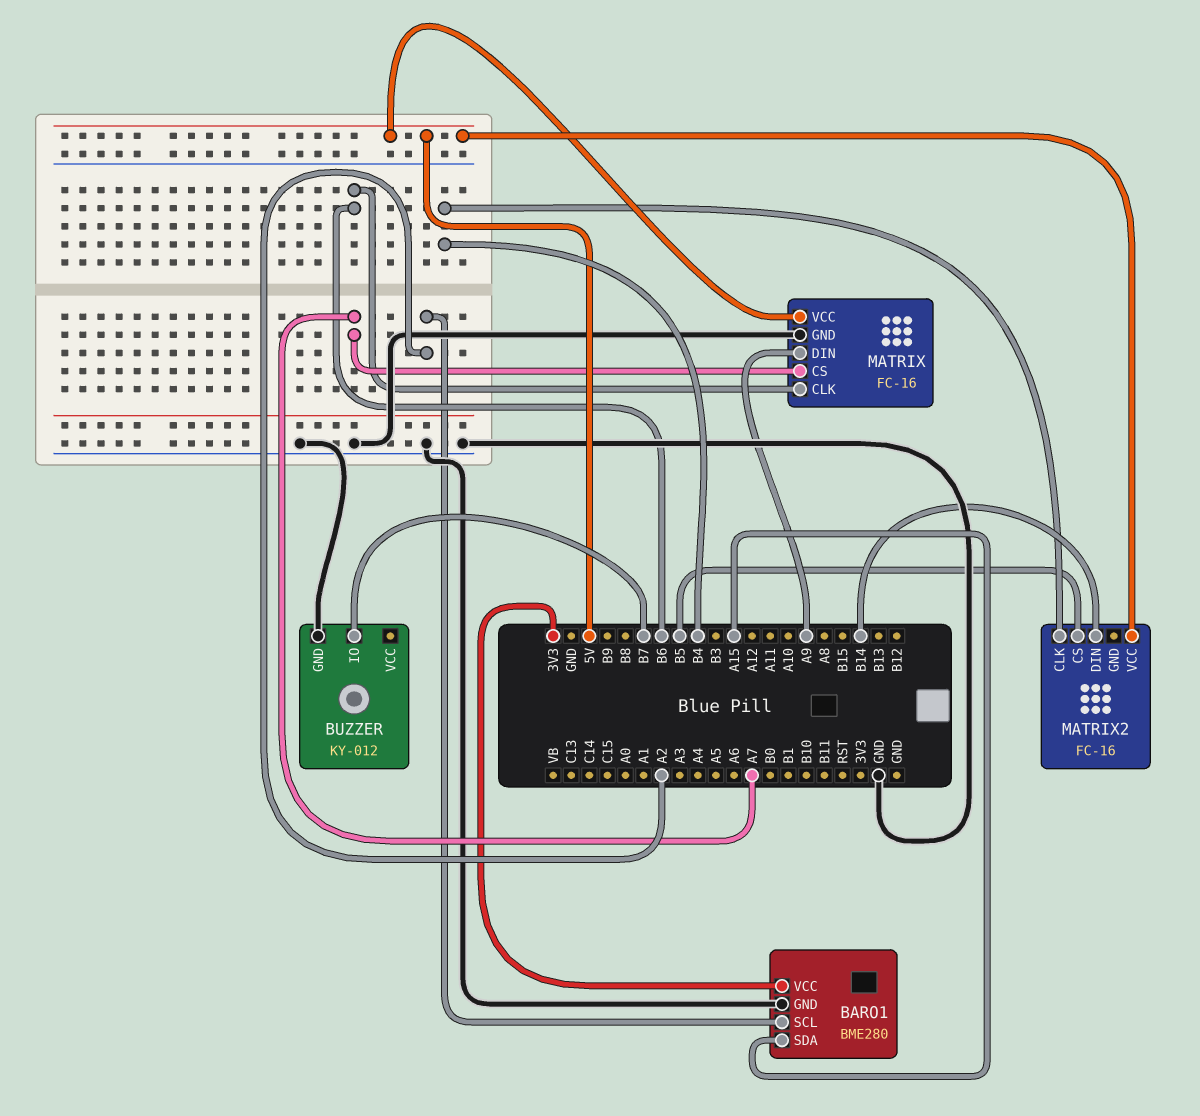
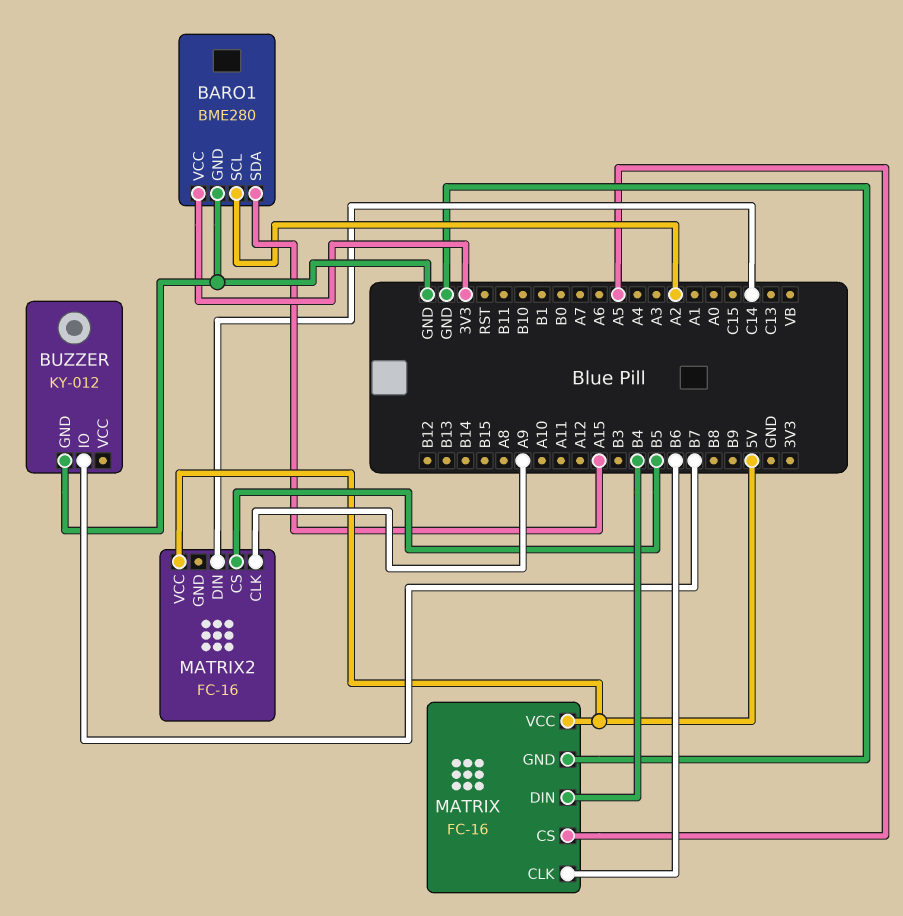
MATRIX pin CS: A7 -> A5
MATRIX pin DIN: A9 -> B4
MATRIX2 pin CLK: B4 -> A9
MATRIX2 pin DIN: B14 -> C14

